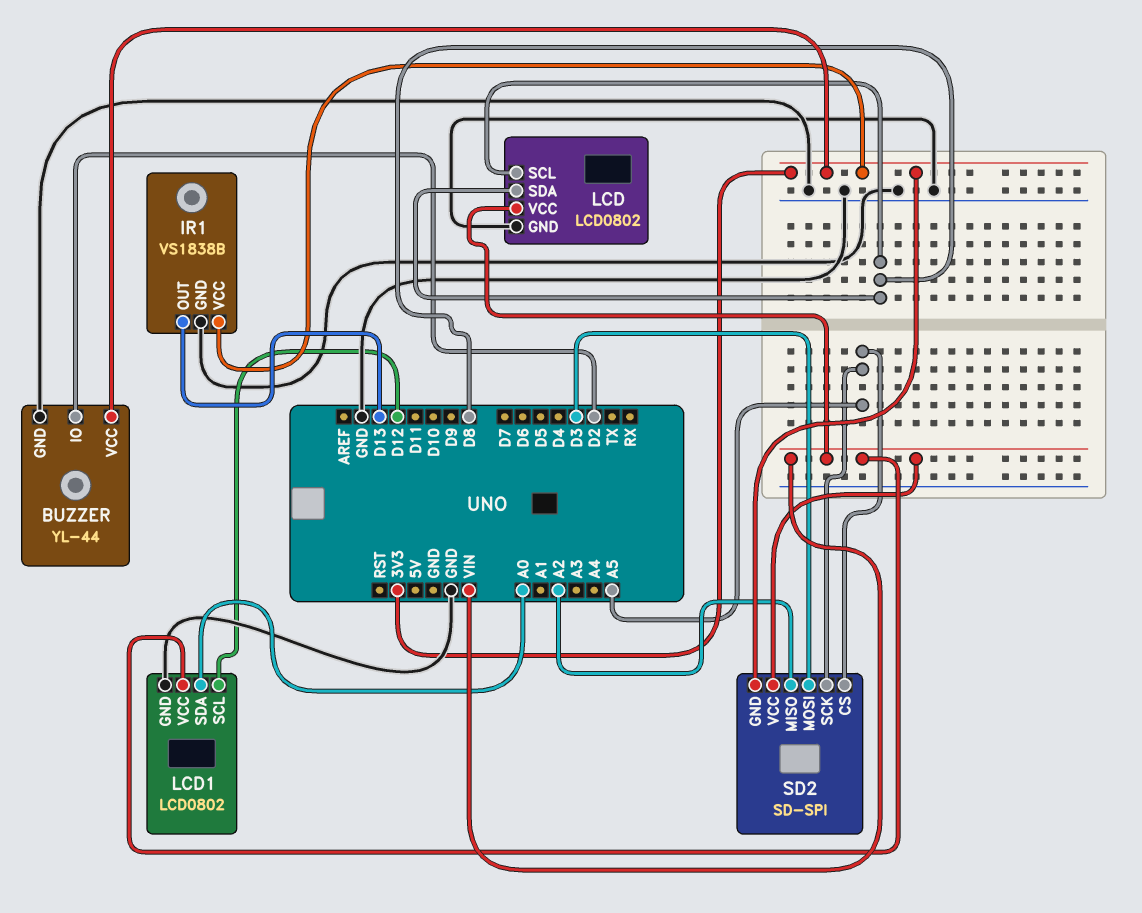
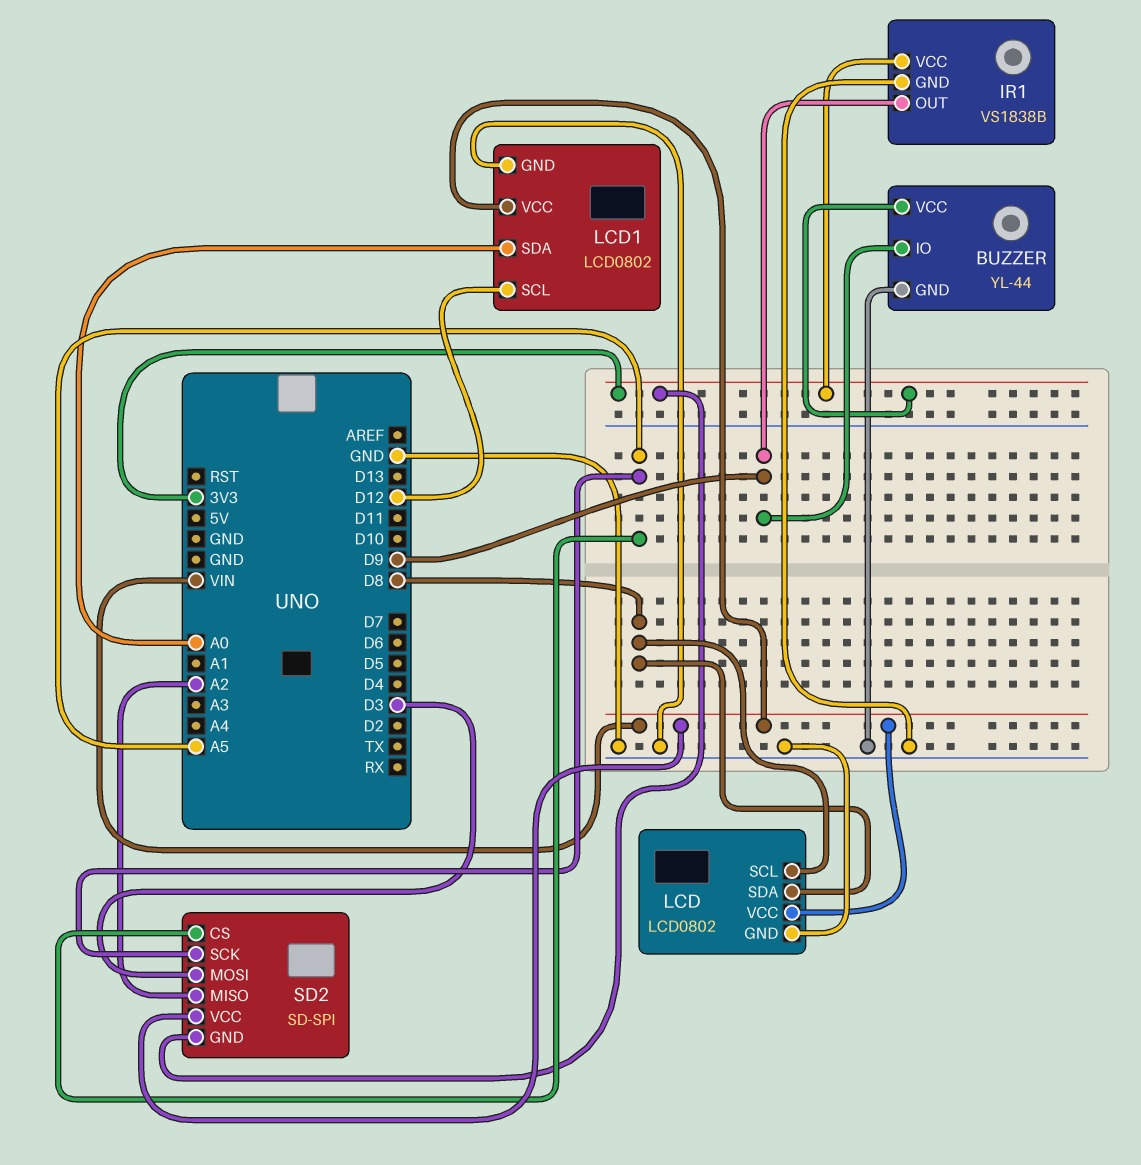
BUZZER pin IO: D2 -> D9
IR1 pin OUT: D13 -> D9

